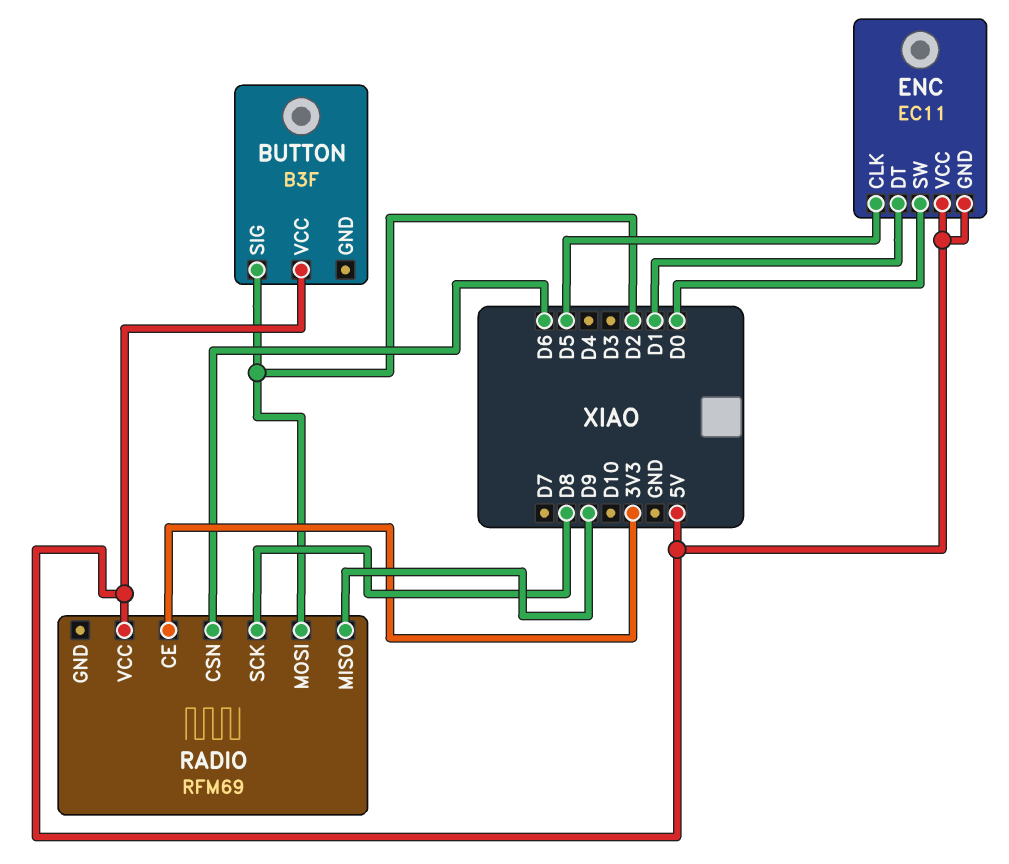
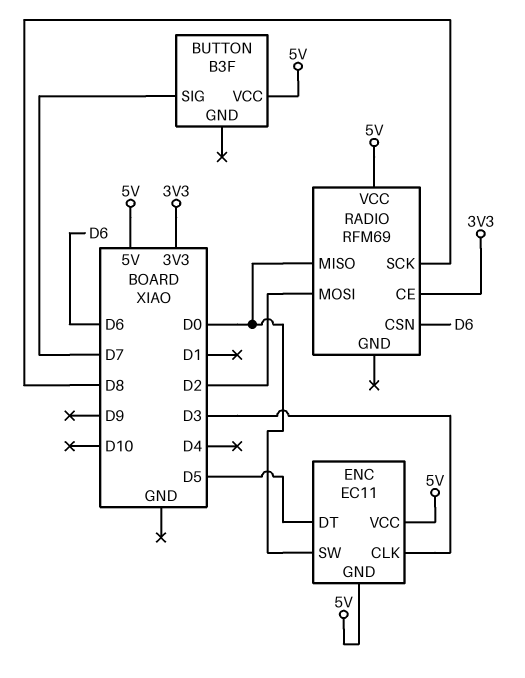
BUTTON pin SIG: D2 -> D7
ENC pin CLK: D5 -> D3
ENC pin DT: D1 -> D5
RADIO pin MISO: D9 -> D0

